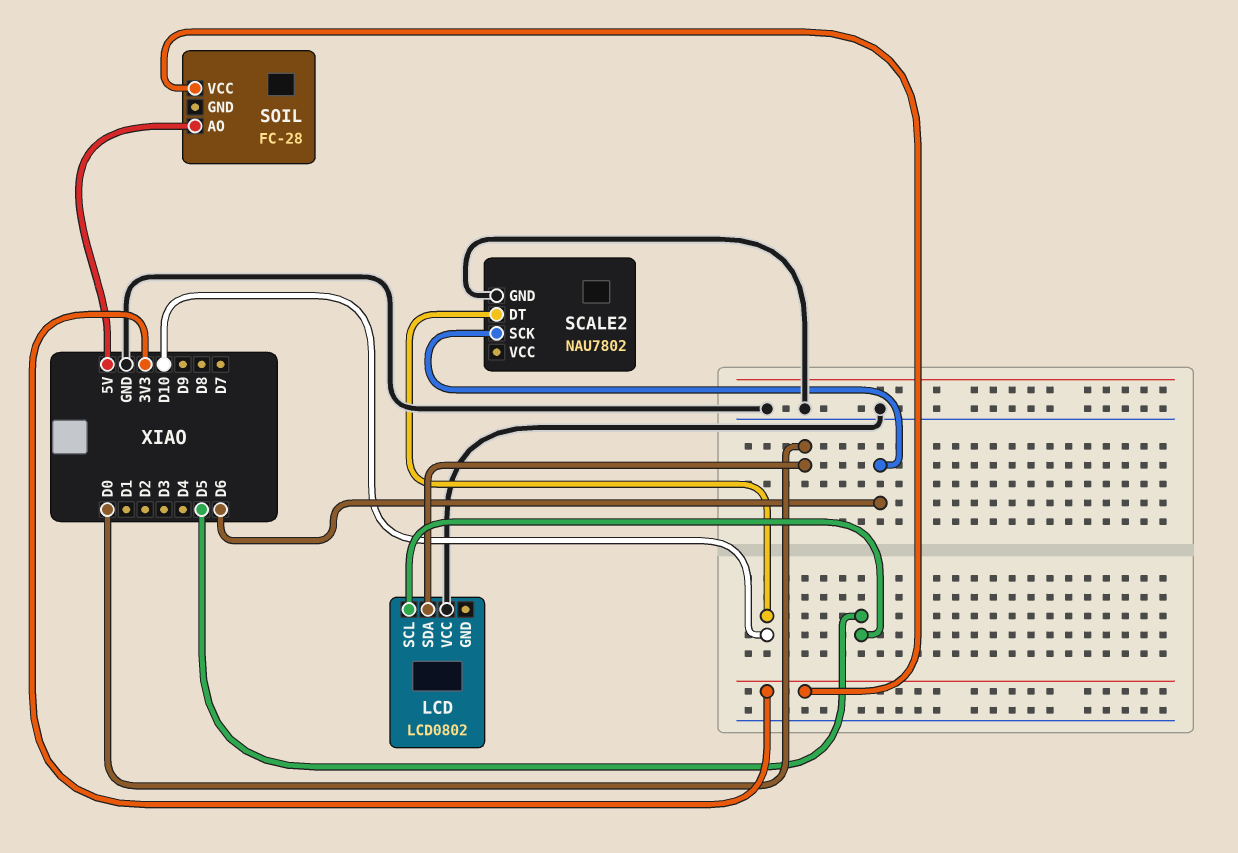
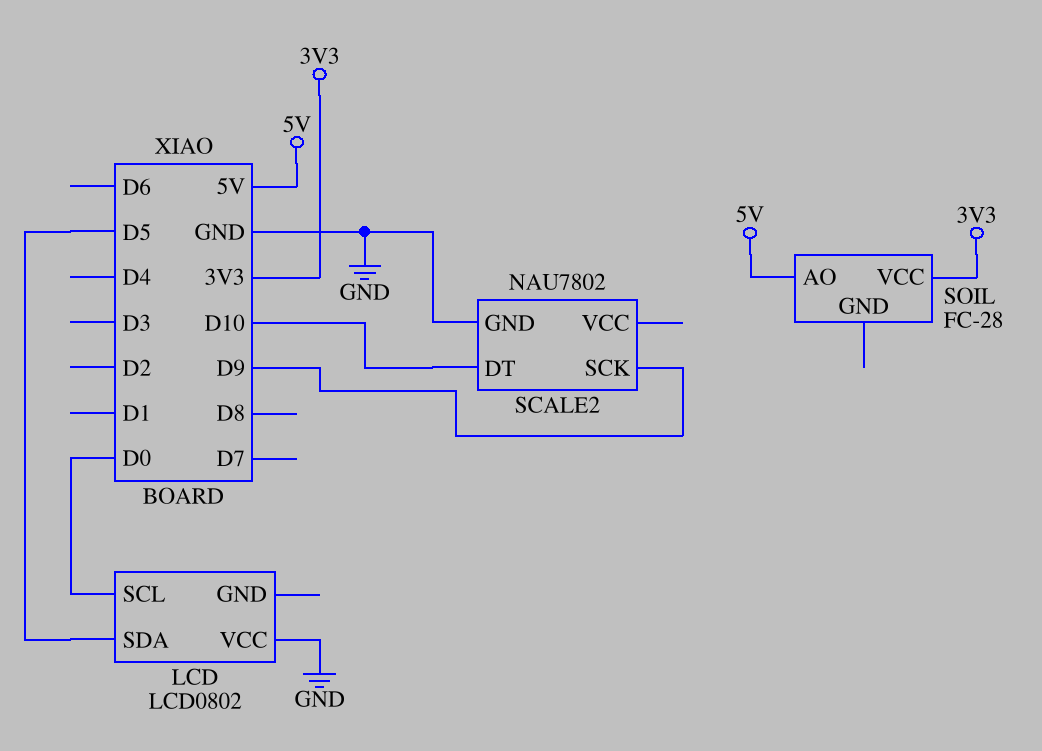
LCD pin SCL: D5 -> D0
LCD pin SDA: D0 -> D5
SCALE2 pin SCK: D6 -> D9

